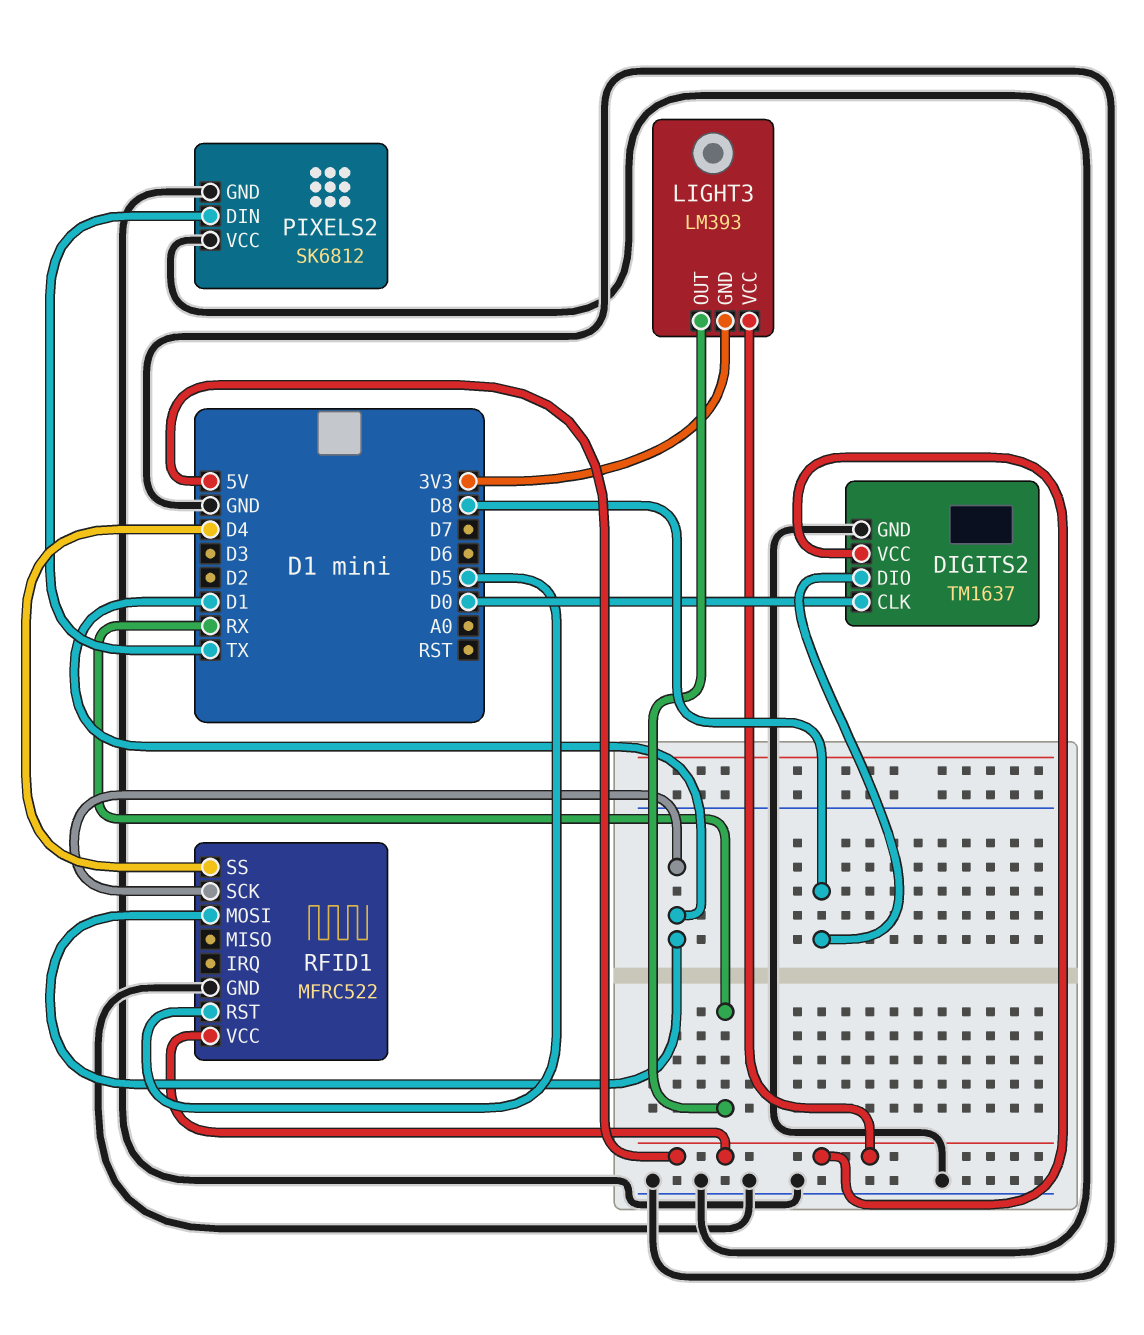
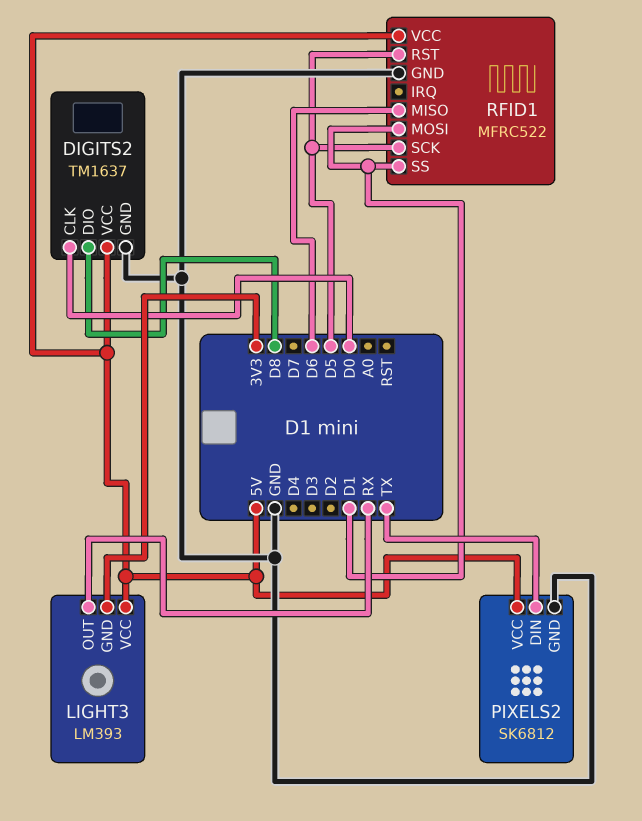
PIXELS2 pin VCC: GND -> 5V
RFID1 pin MISO: none -> D6
RFID1 pin SCK: D1 -> D5
RFID1 pin SS: D4 -> D1

